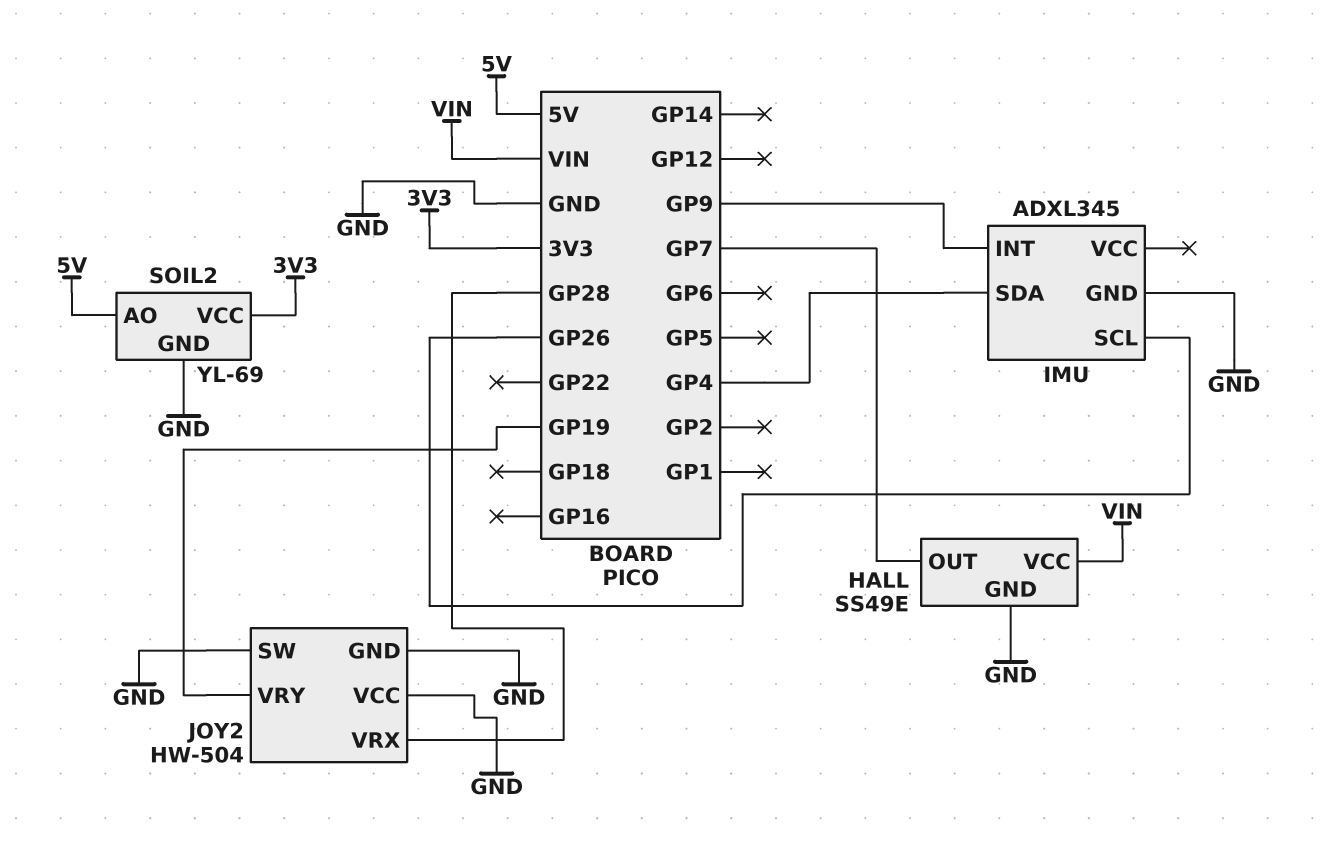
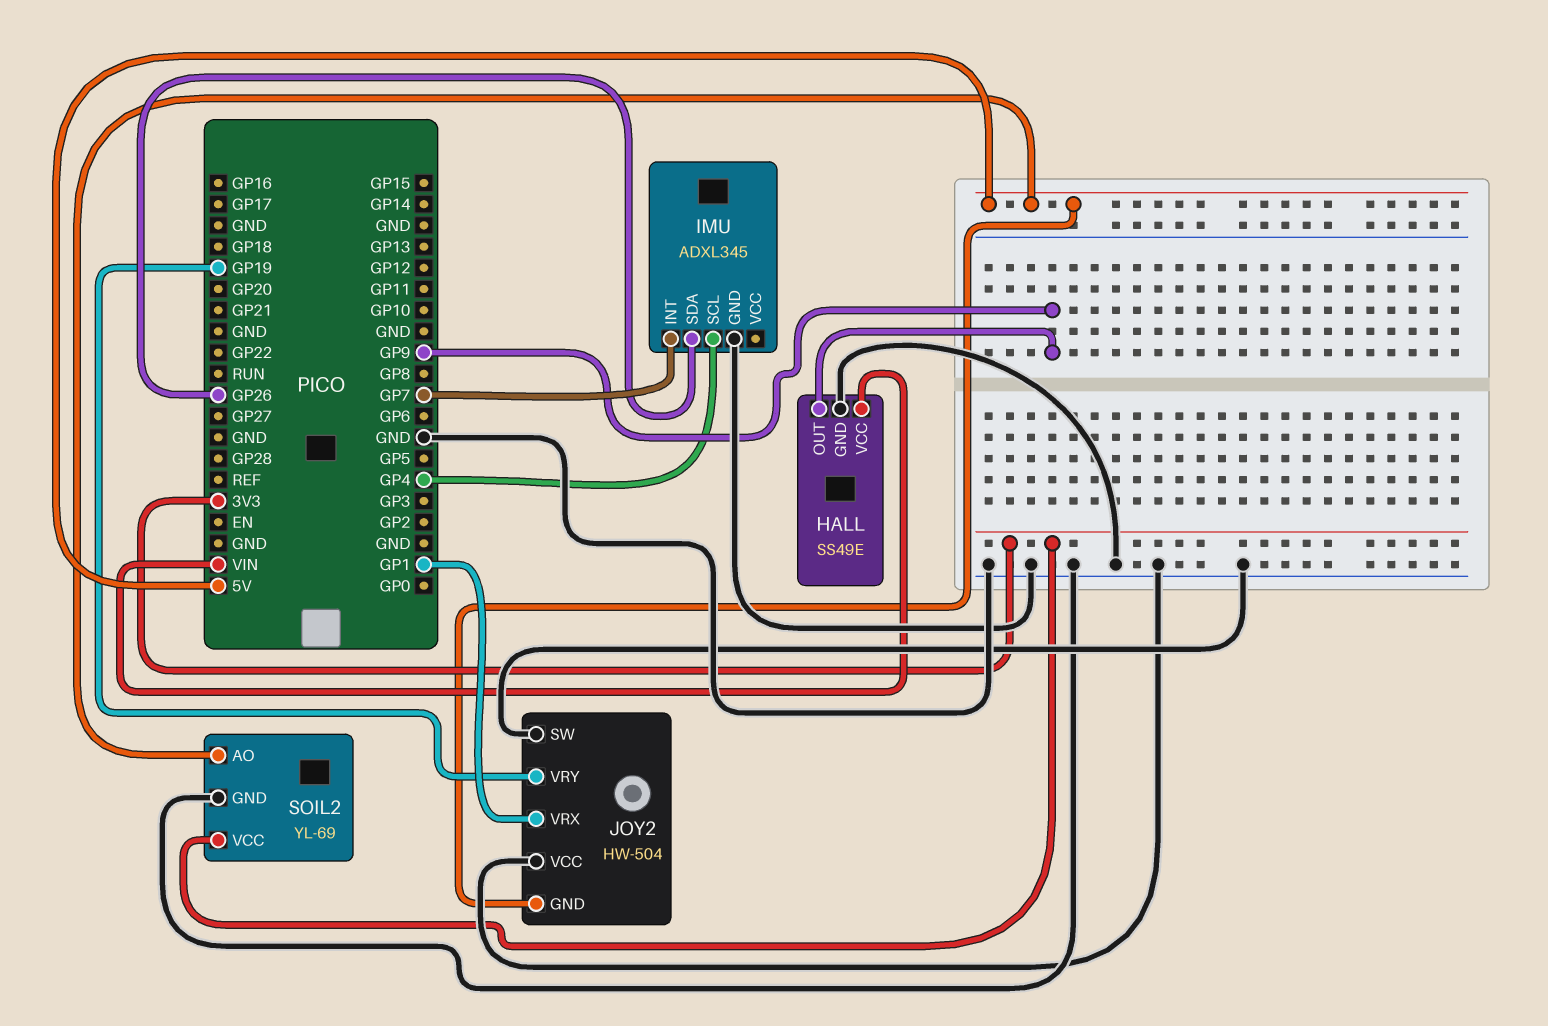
HALL pin OUT: GP7 -> GP9
IMU pin INT: GP9 -> GP7
IMU pin SCL: GP26 -> GP4
IMU pin SDA: GP4 -> GP26
JOY2 pin GND: GND -> 5V
JOY2 pin VRX: GP28 -> GP1

